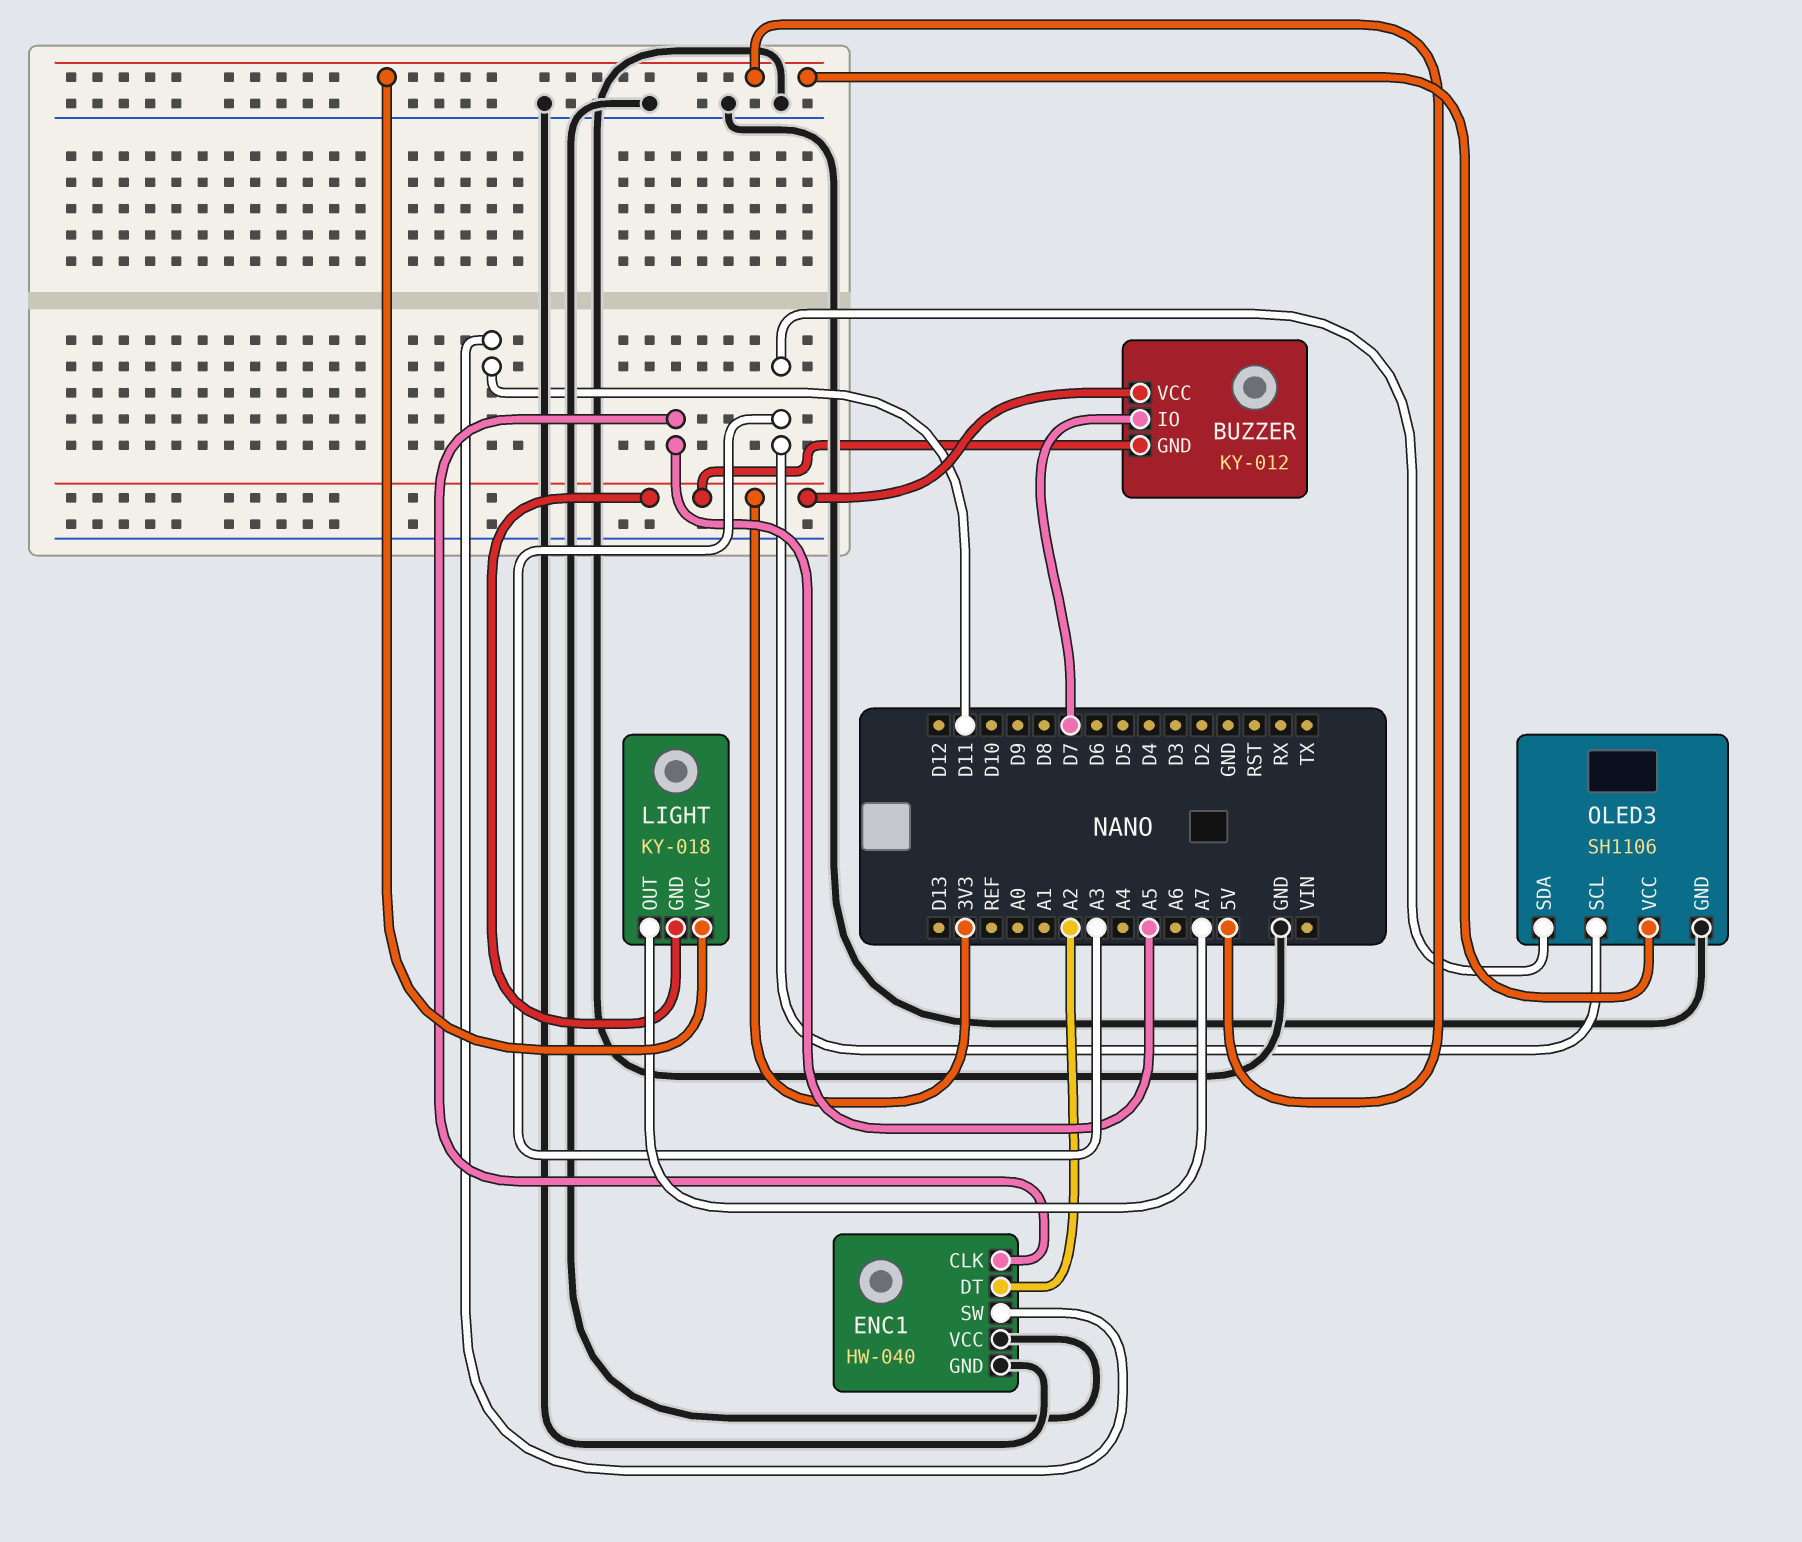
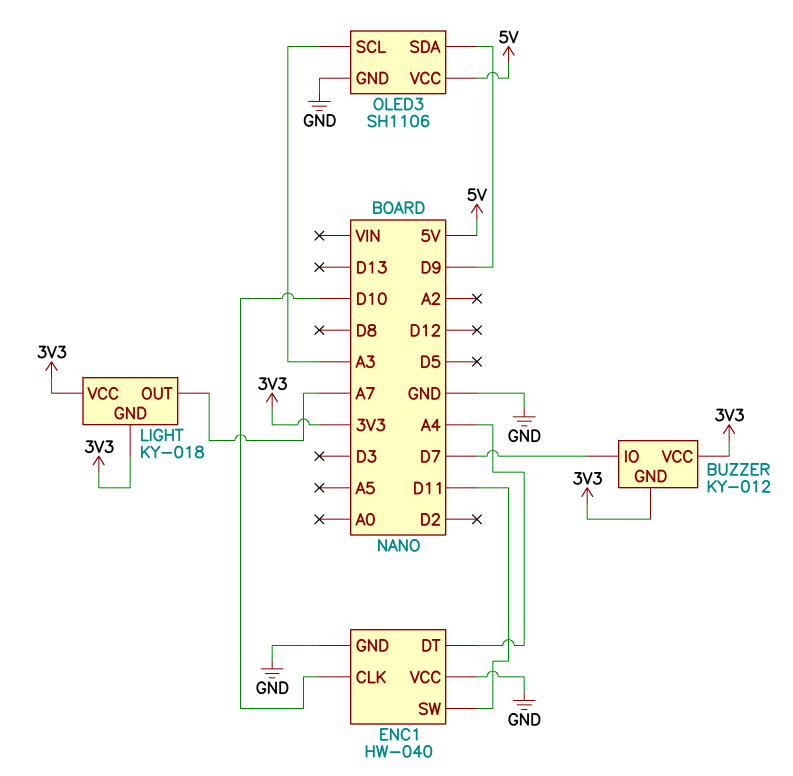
ENC1 pin CLK: A5 -> D10
ENC1 pin DT: A2 -> A4
LIGHT pin VCC: 5V -> 3V3
OLED3 pin SDA: A3 -> D9

